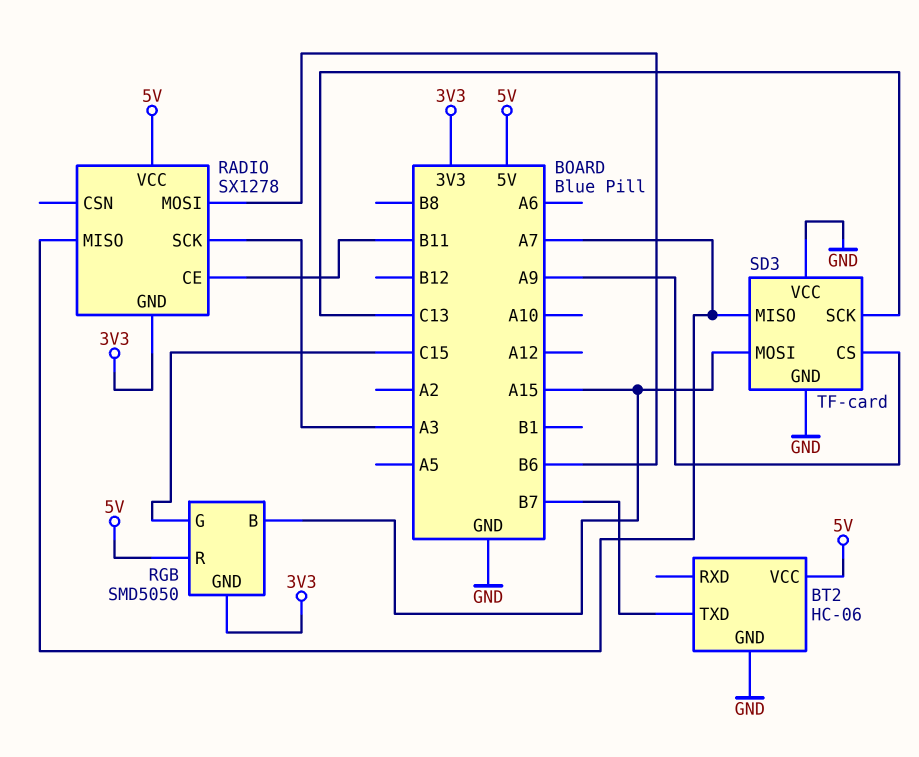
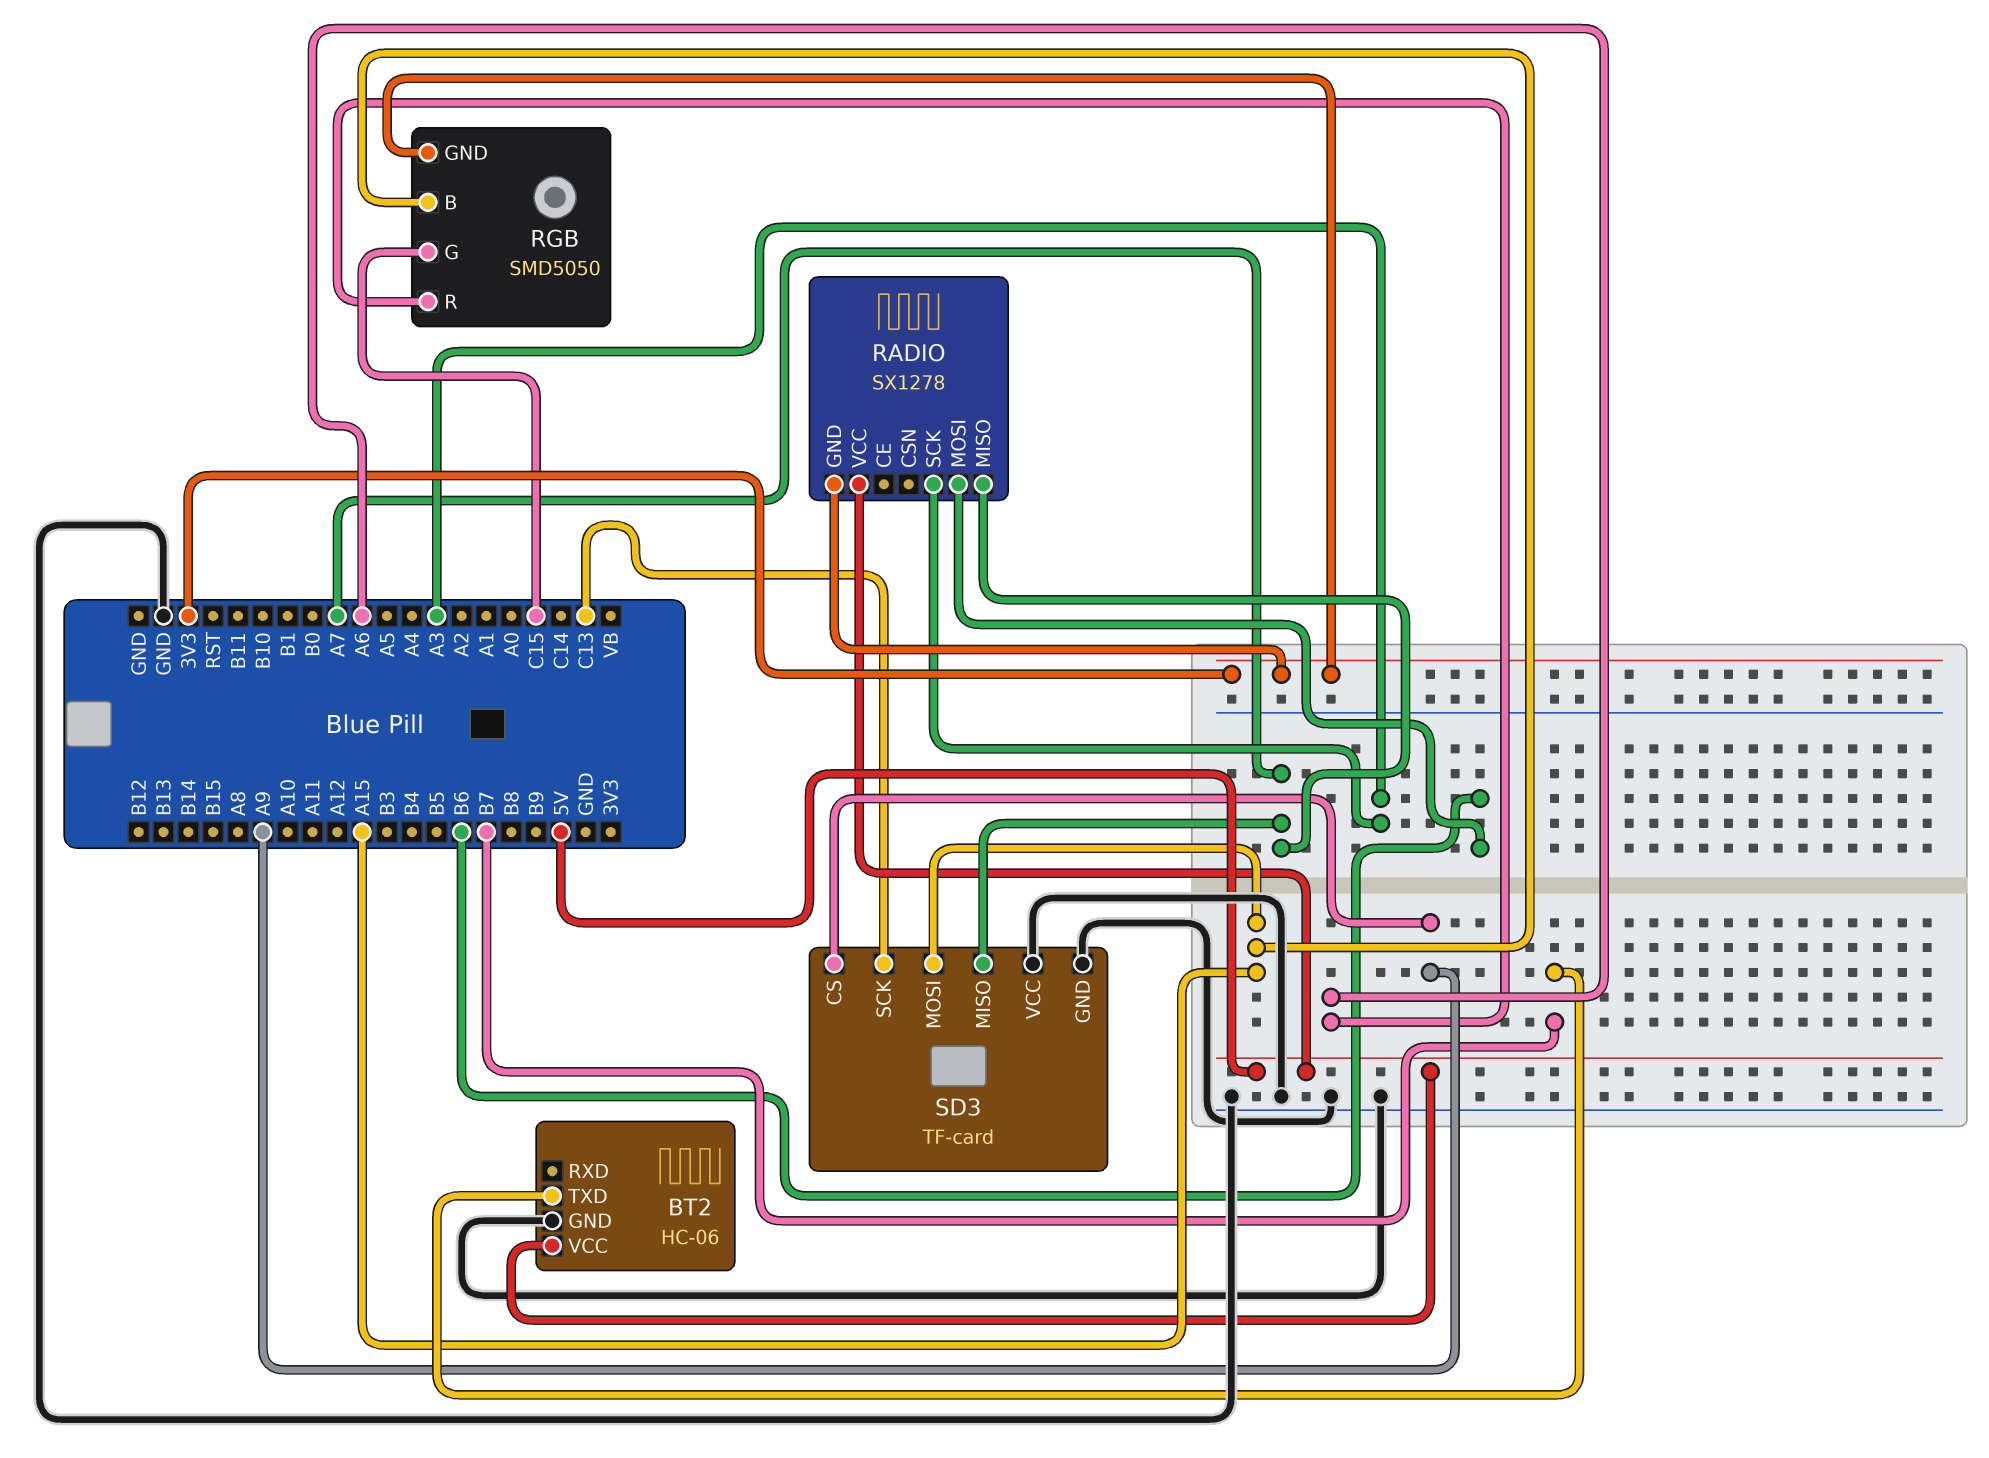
RADIO pin CE: B11 -> none
RGB pin R: 5V -> A6

